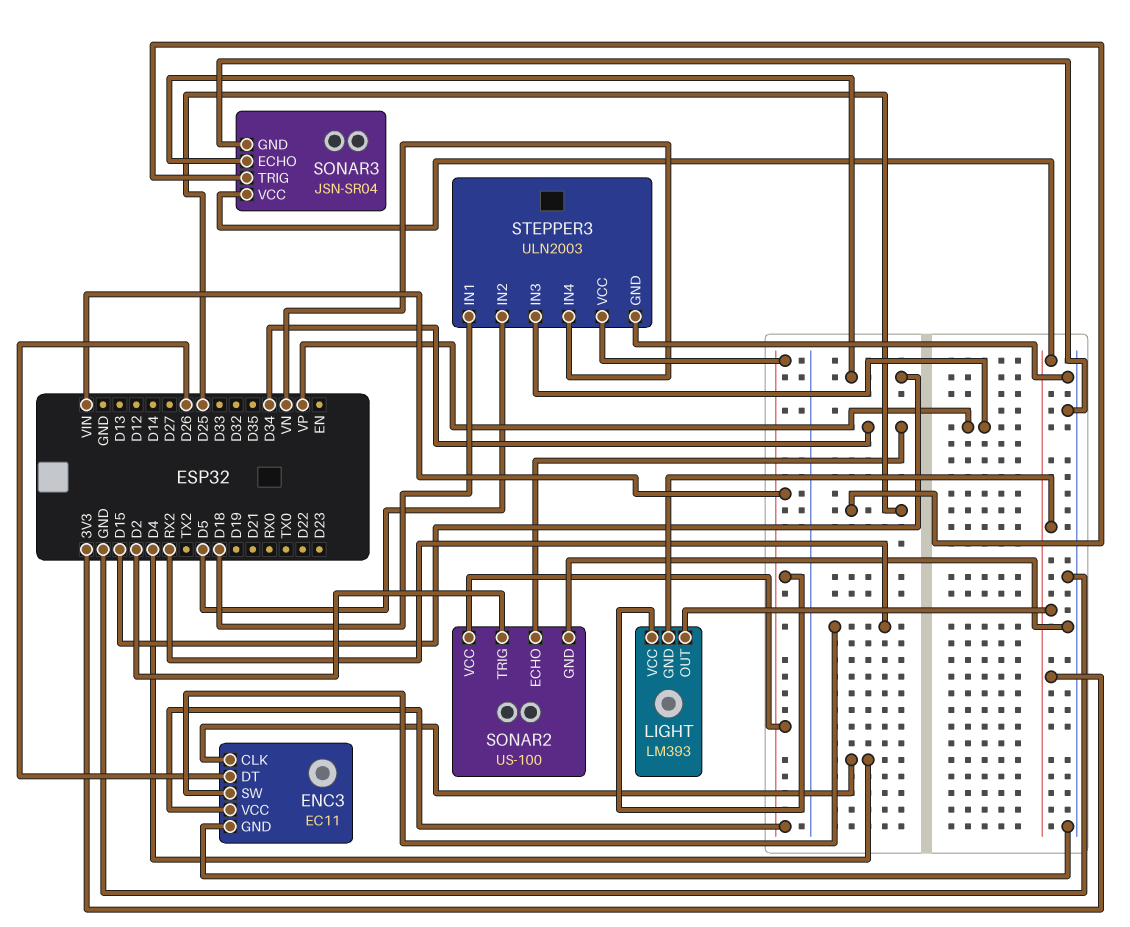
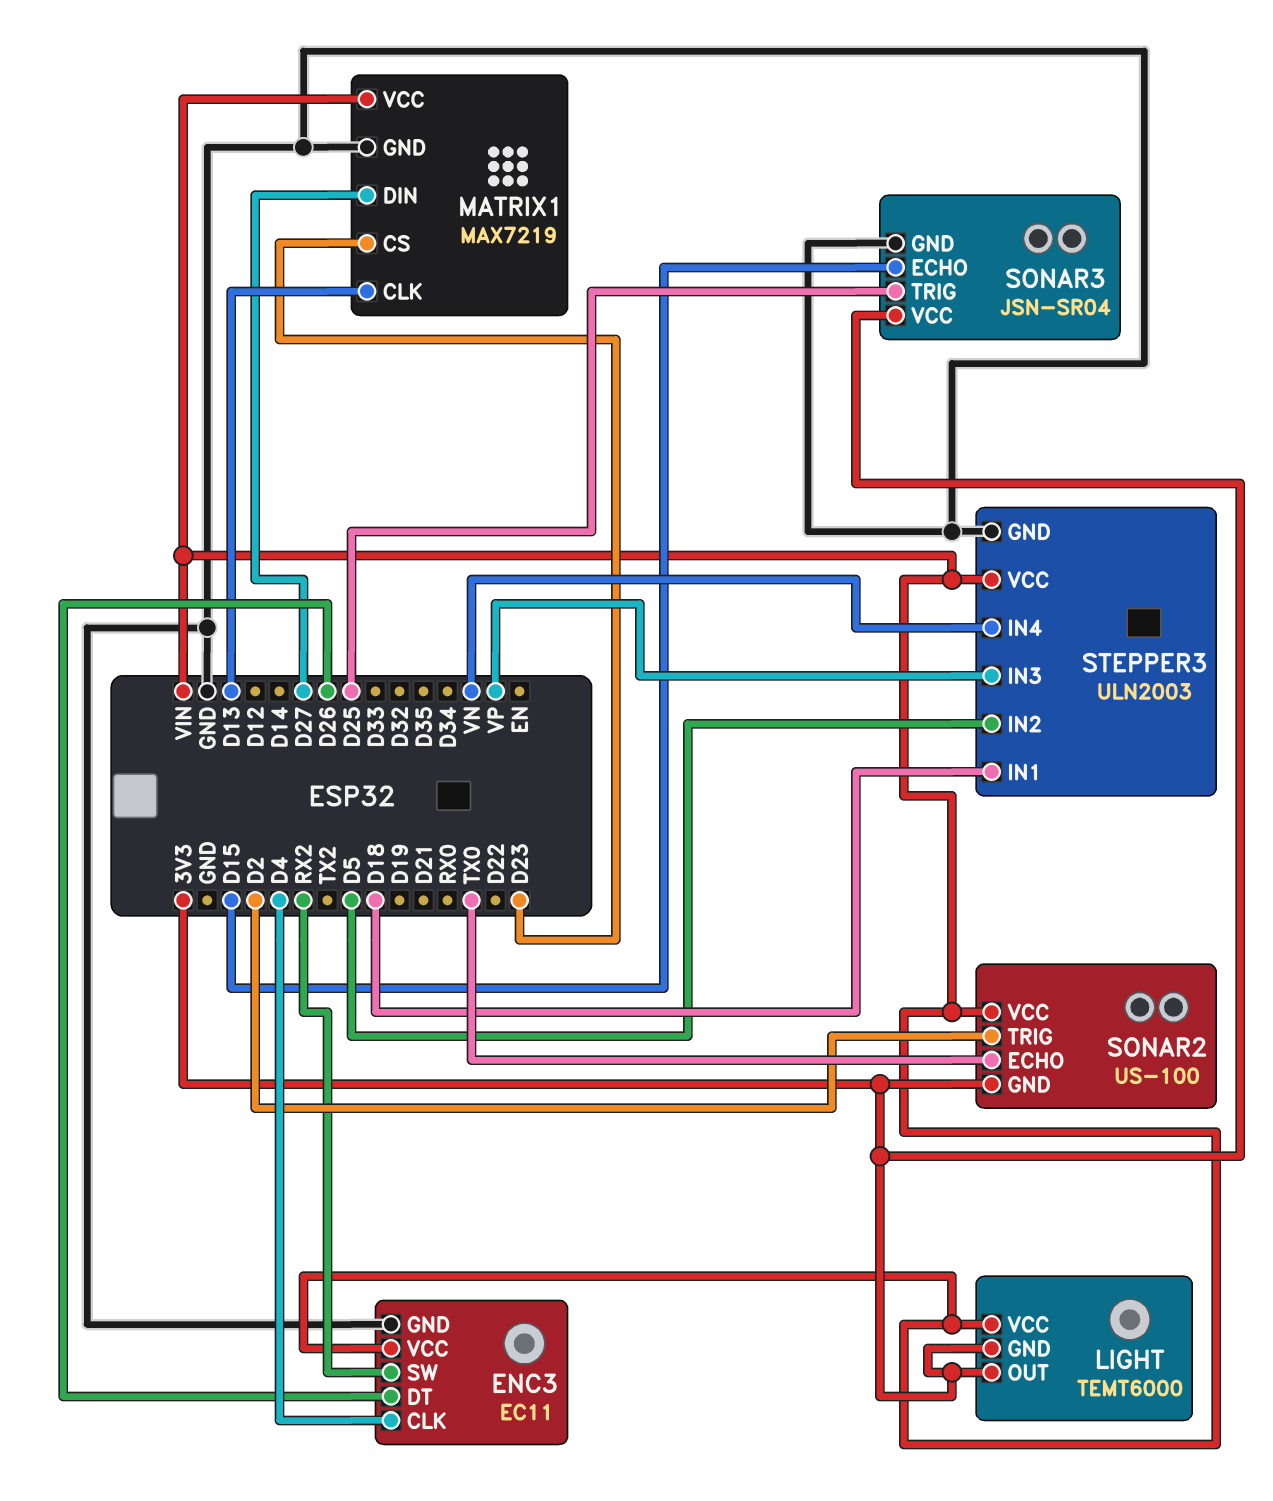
LIGHT: LM393 -> TEMT6000
MATRIX1: none -> MAX7219
MATRIX1 pin CLK: none -> D13
MATRIX1 pin CS: none -> D23
MATRIX1 pin DIN: none -> D27
MATRIX1 pin GND: none -> GND
MATRIX1 pin VCC: none -> VIN
SONAR2 pin ECHO: D34 -> TX0
SONAR2 pin GND: GND -> 3V3

